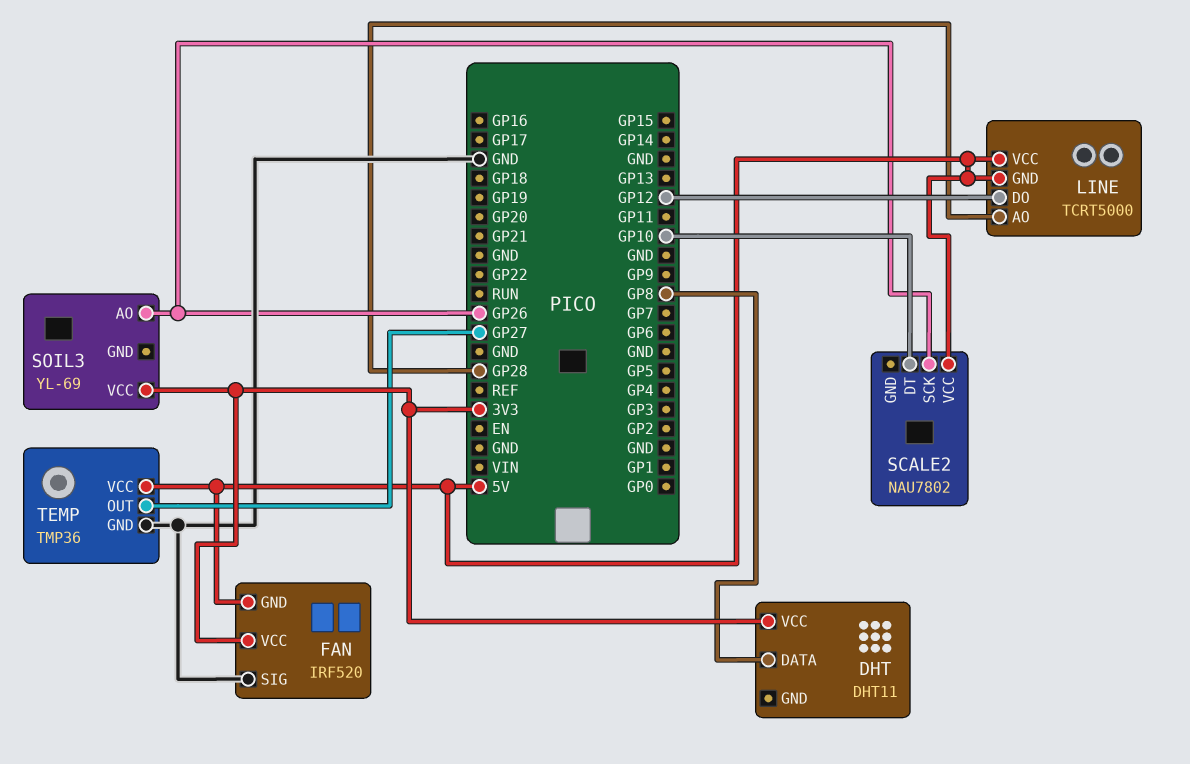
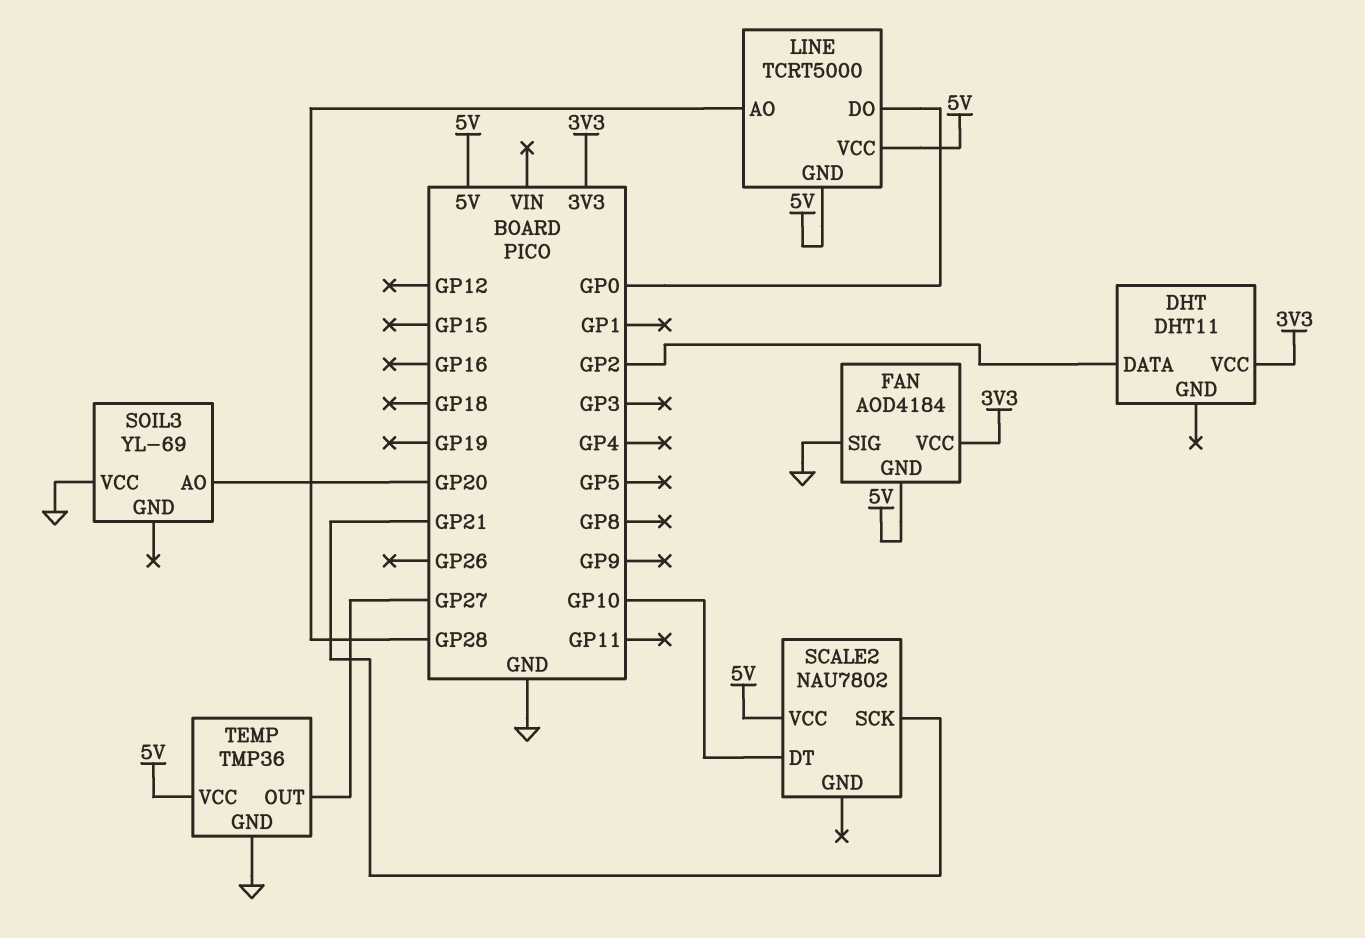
DHT pin DATA: GP8 -> GP2
FAN: IRF520 -> AOD4184
LINE pin DO: GP12 -> GP0
SCALE2 pin SCK: GP26 -> GP21
SOIL3 pin AO: GP26 -> GP20
SOIL3 pin VCC: 3V3 -> GND

